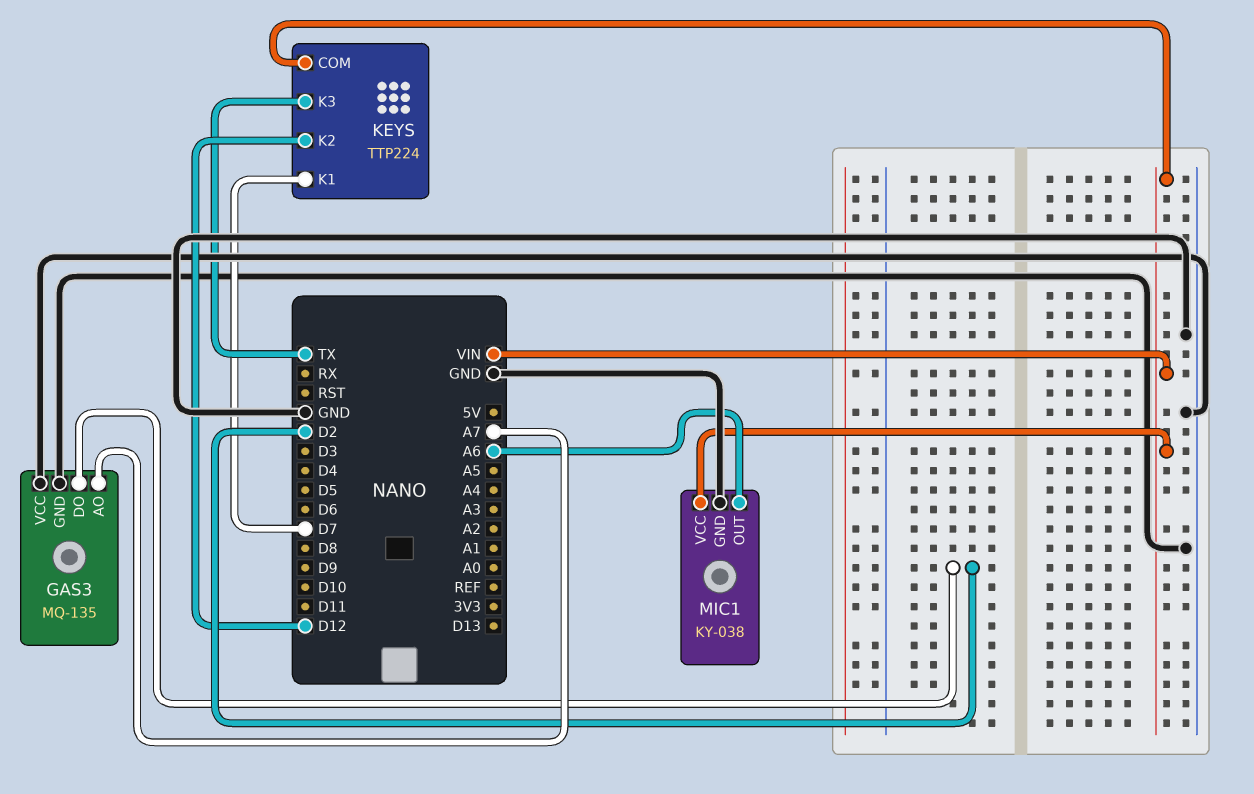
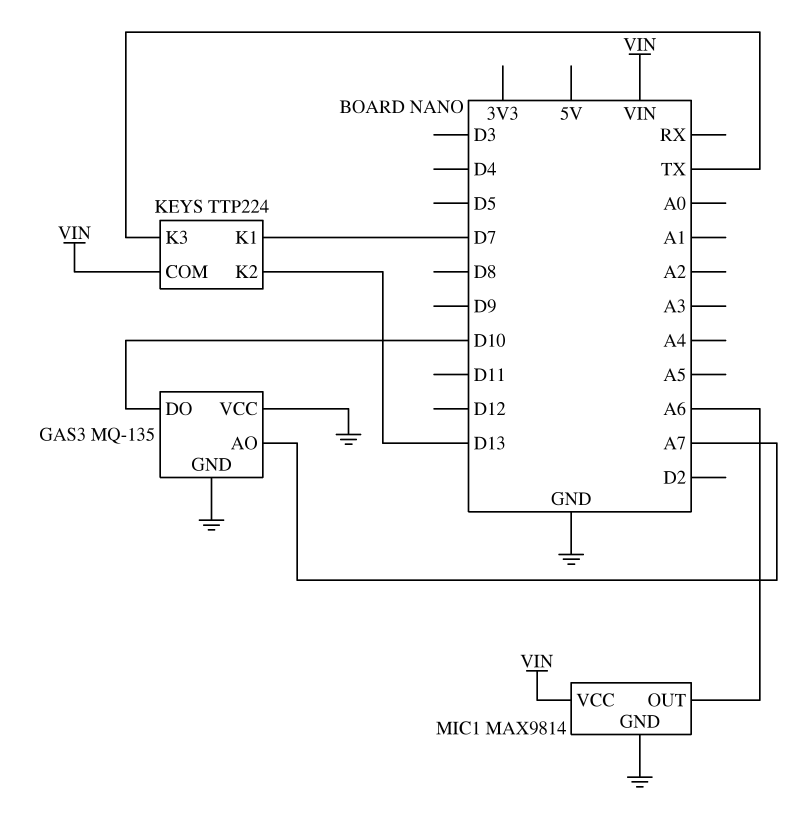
GAS3 pin DO: D2 -> D10
KEYS pin K2: D12 -> D13
MIC1: KY-038 -> MAX9814

